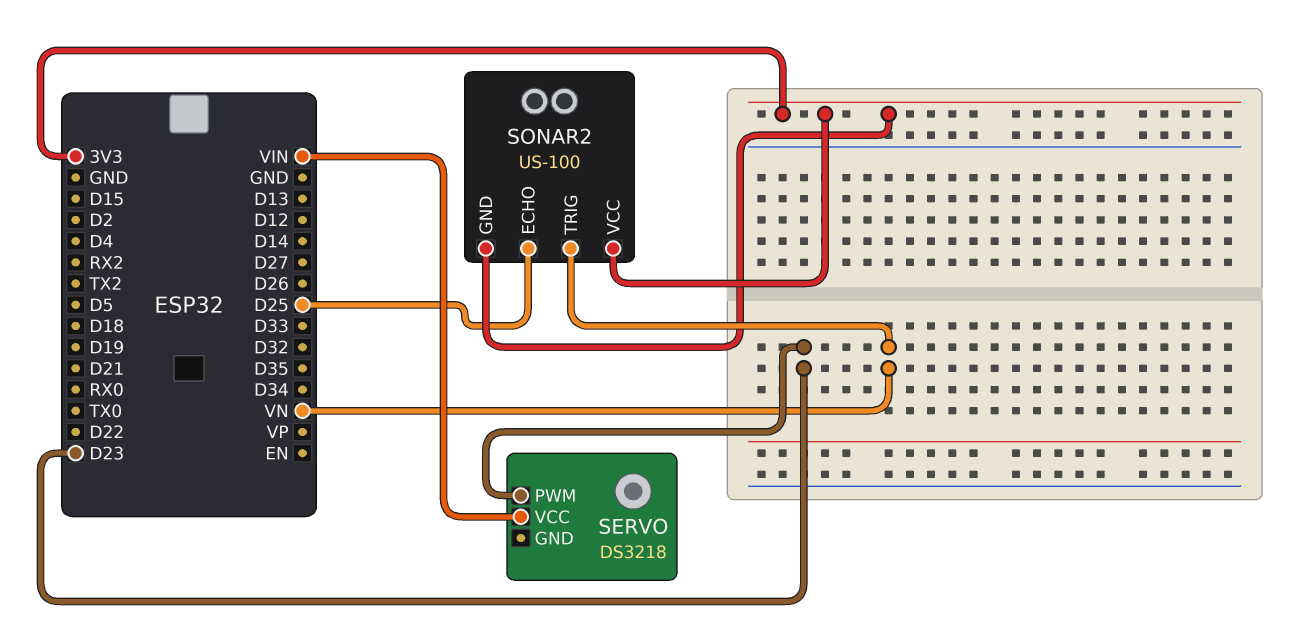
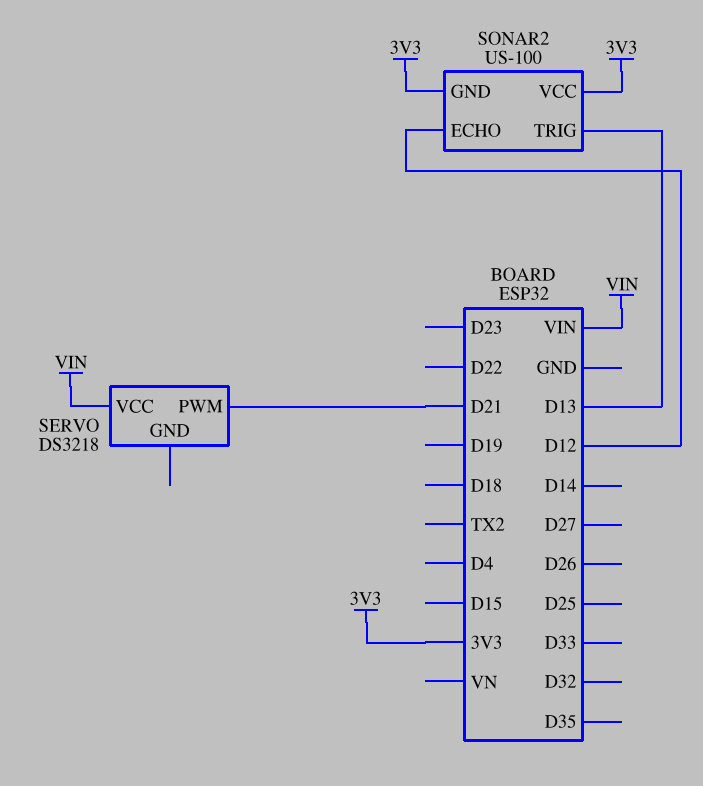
SERVO pin PWM: D23 -> D21
SONAR2 pin ECHO: D25 -> D12
SONAR2 pin TRIG: VN -> D13

